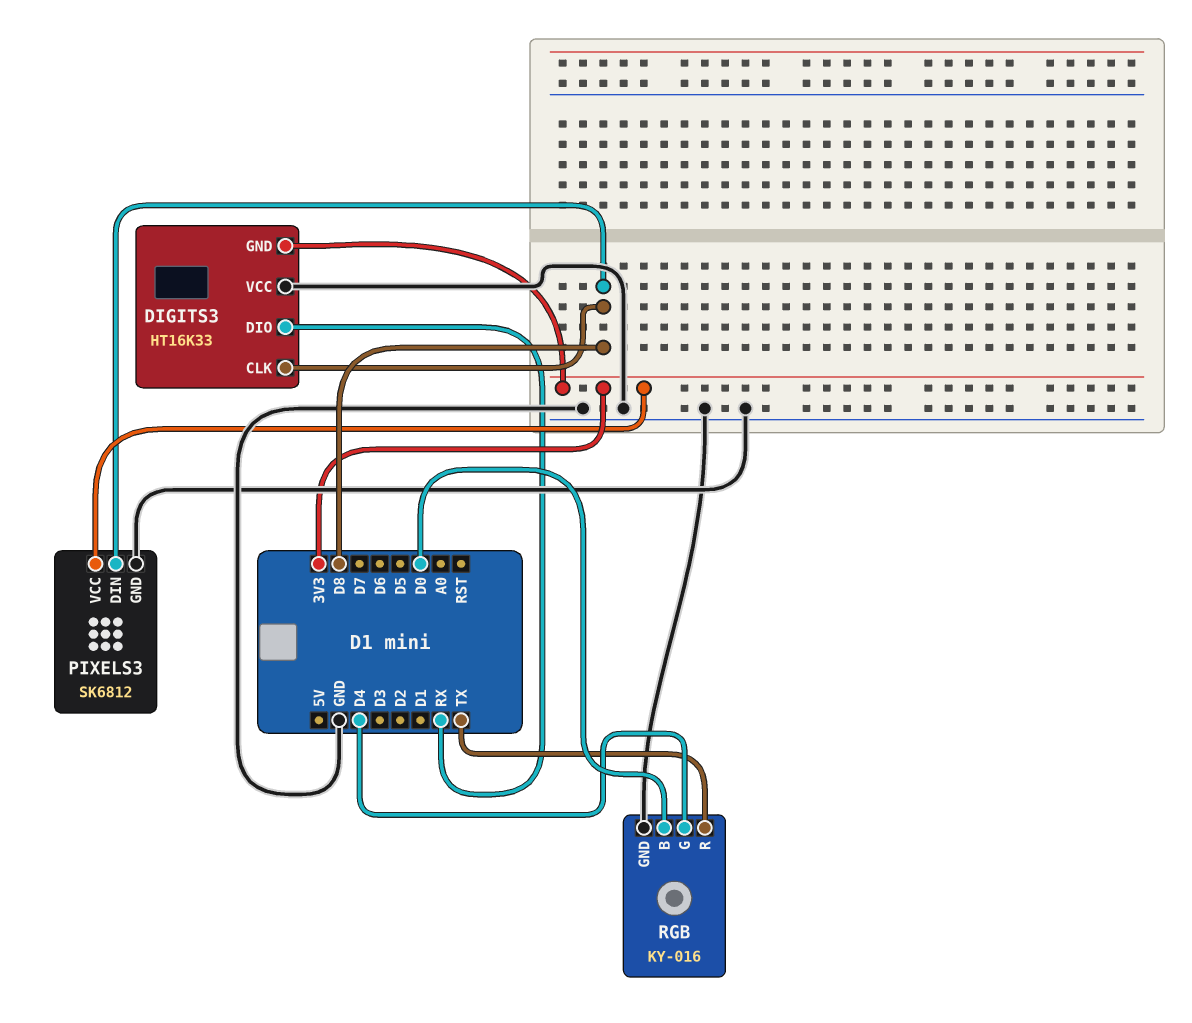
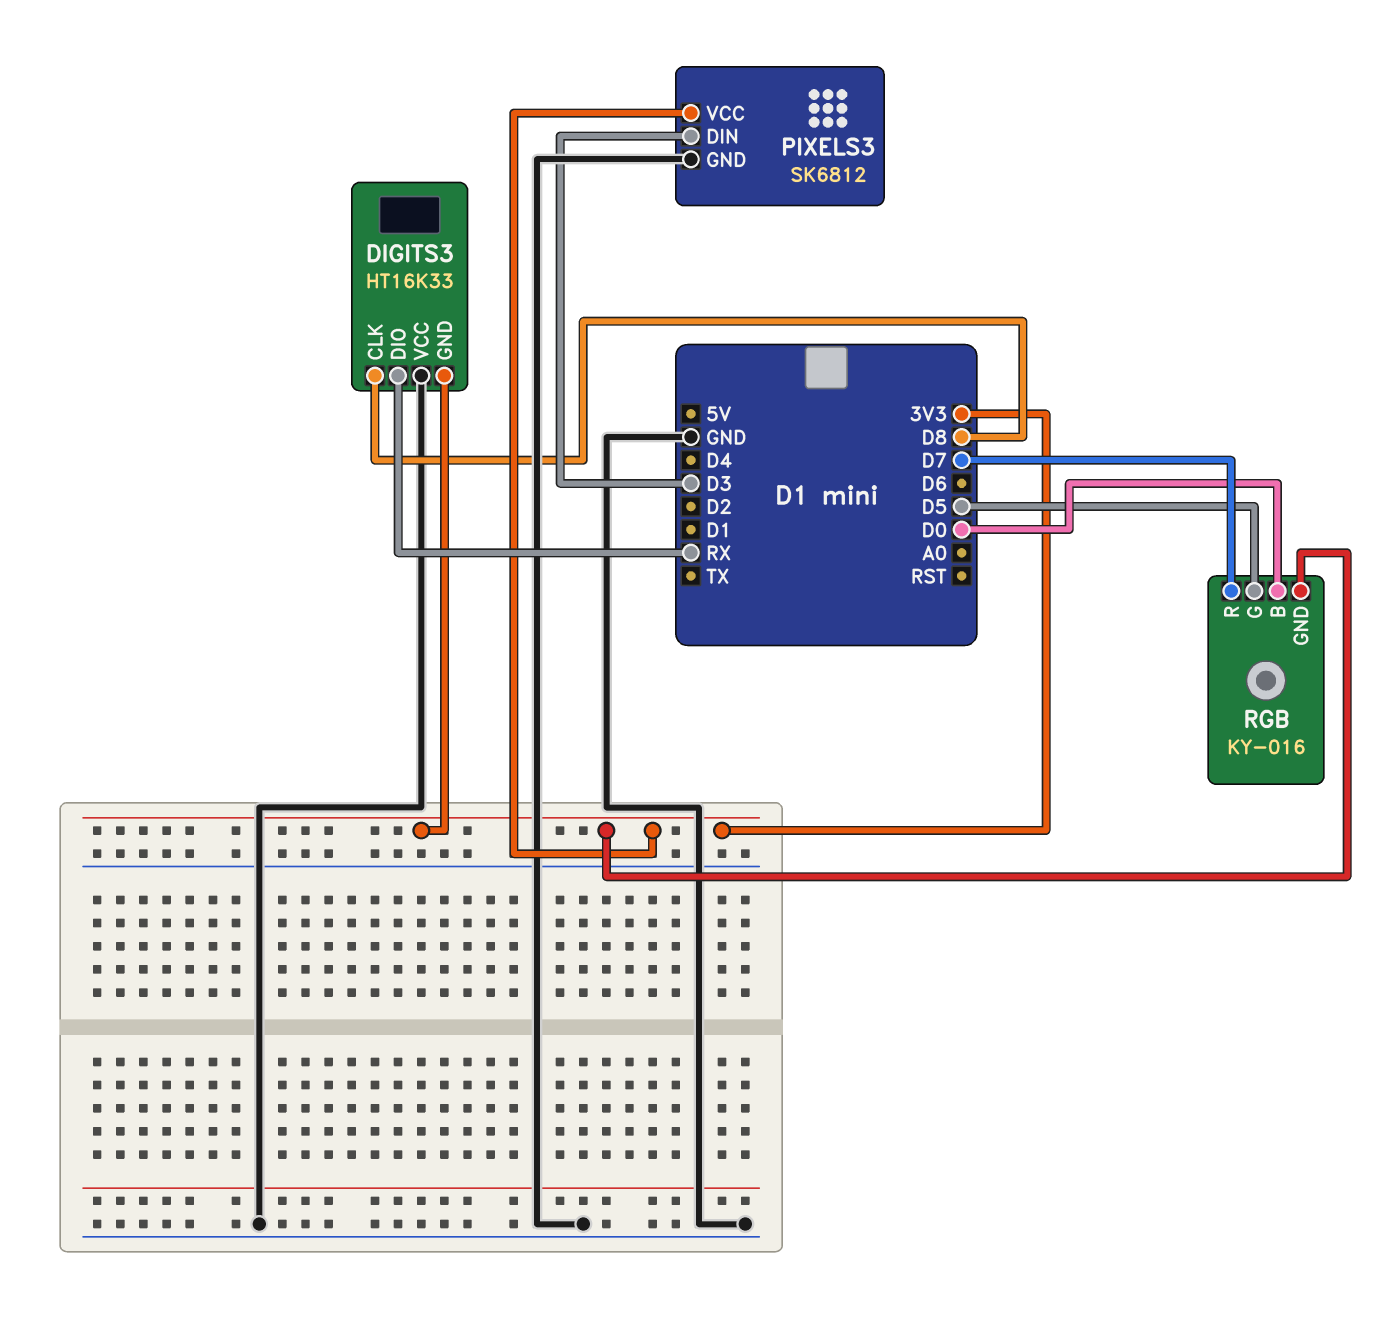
PIXELS3 pin DIN: D8 -> D3
RGB pin G: D4 -> D5
RGB pin GND: GND -> 3V3
RGB pin R: TX -> D7

